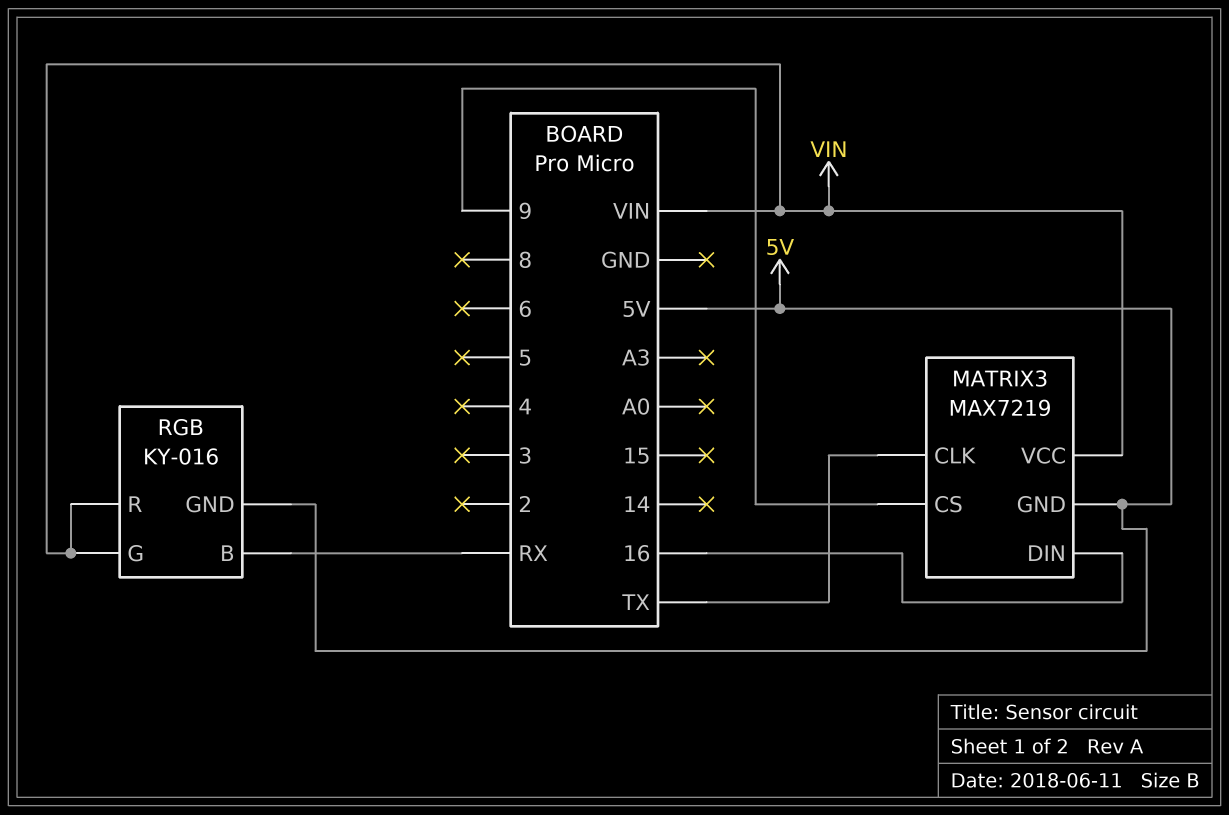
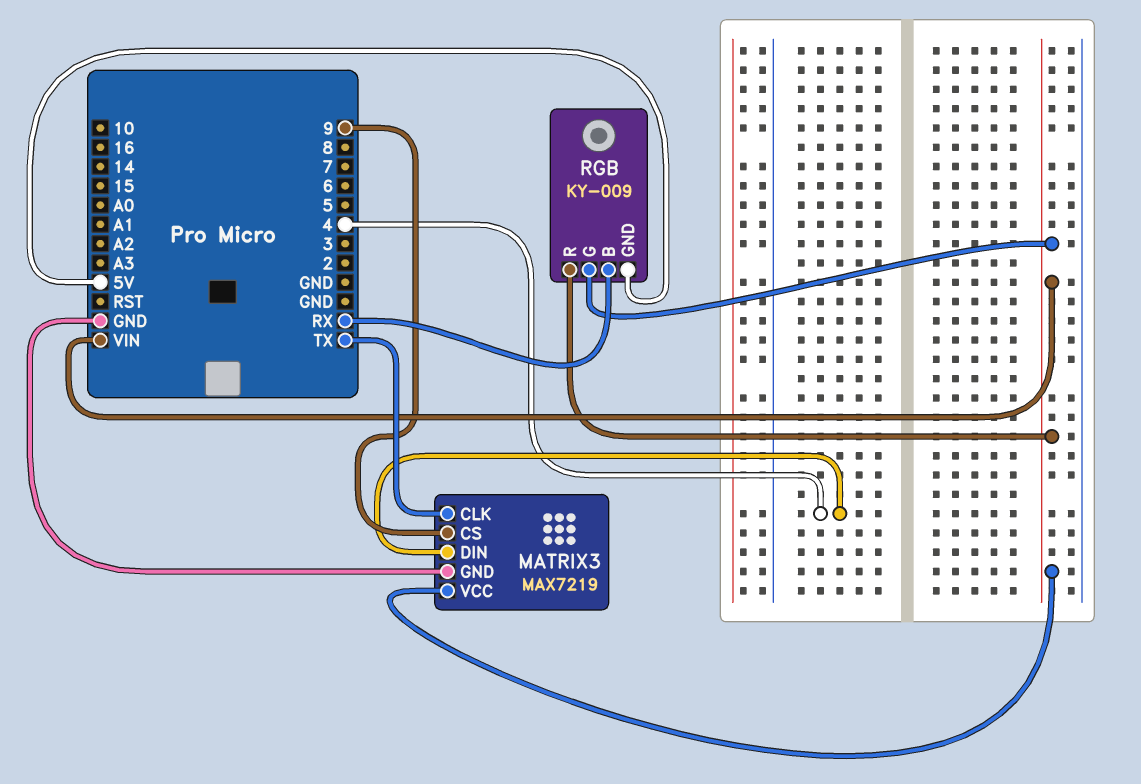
MATRIX3 pin DIN: 16 -> 4
MATRIX3 pin GND: 5V -> GND
RGB: KY-016 -> KY-009

